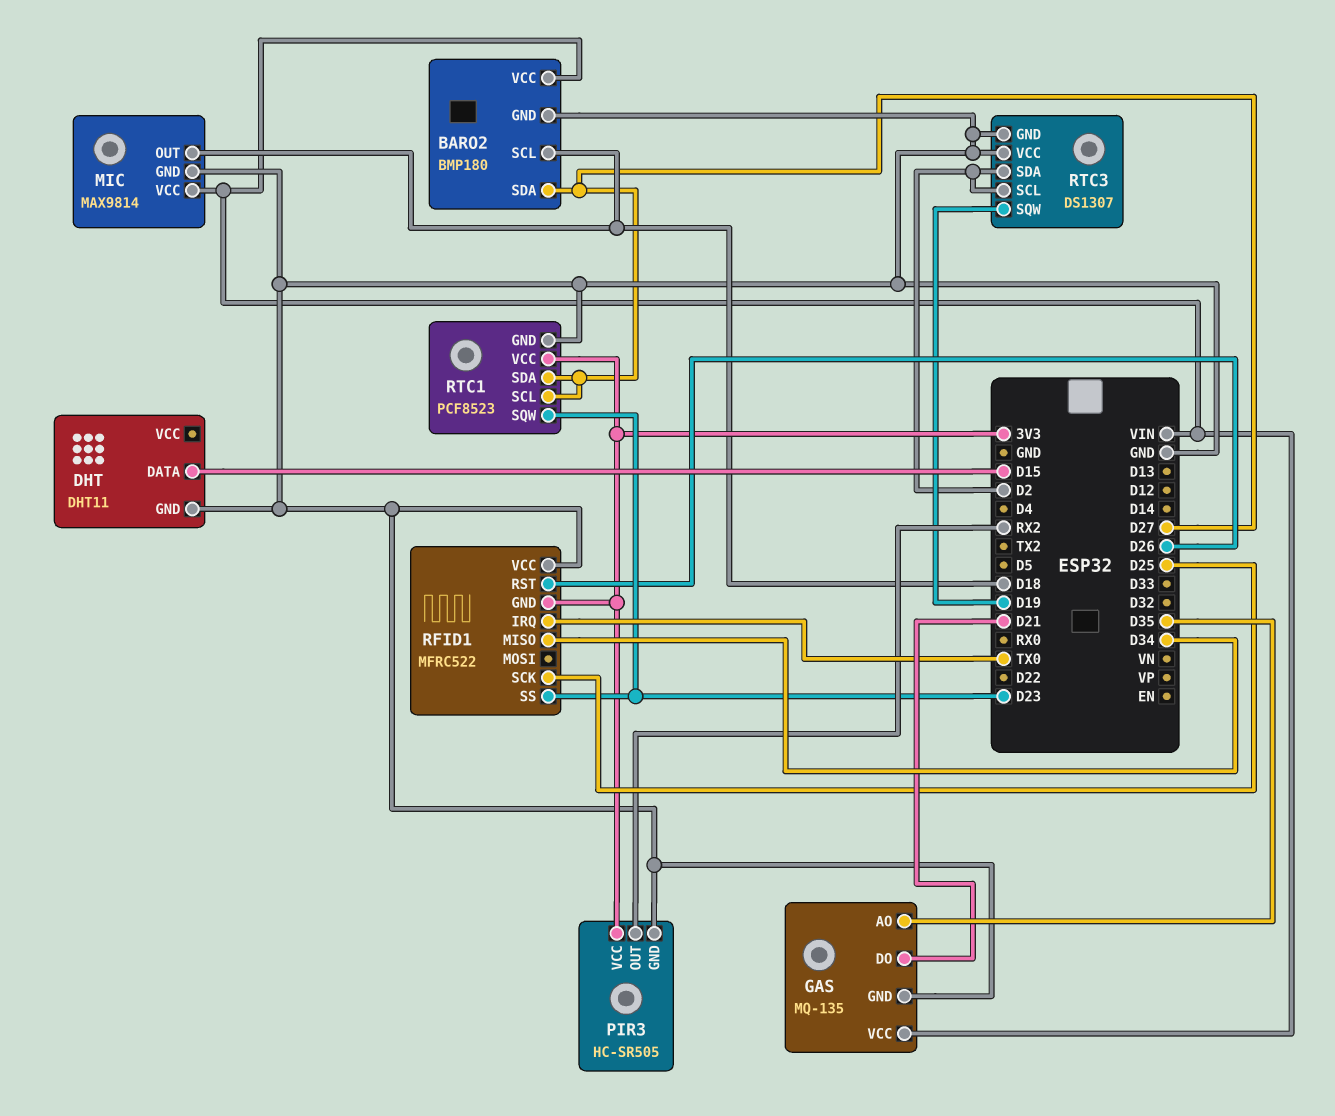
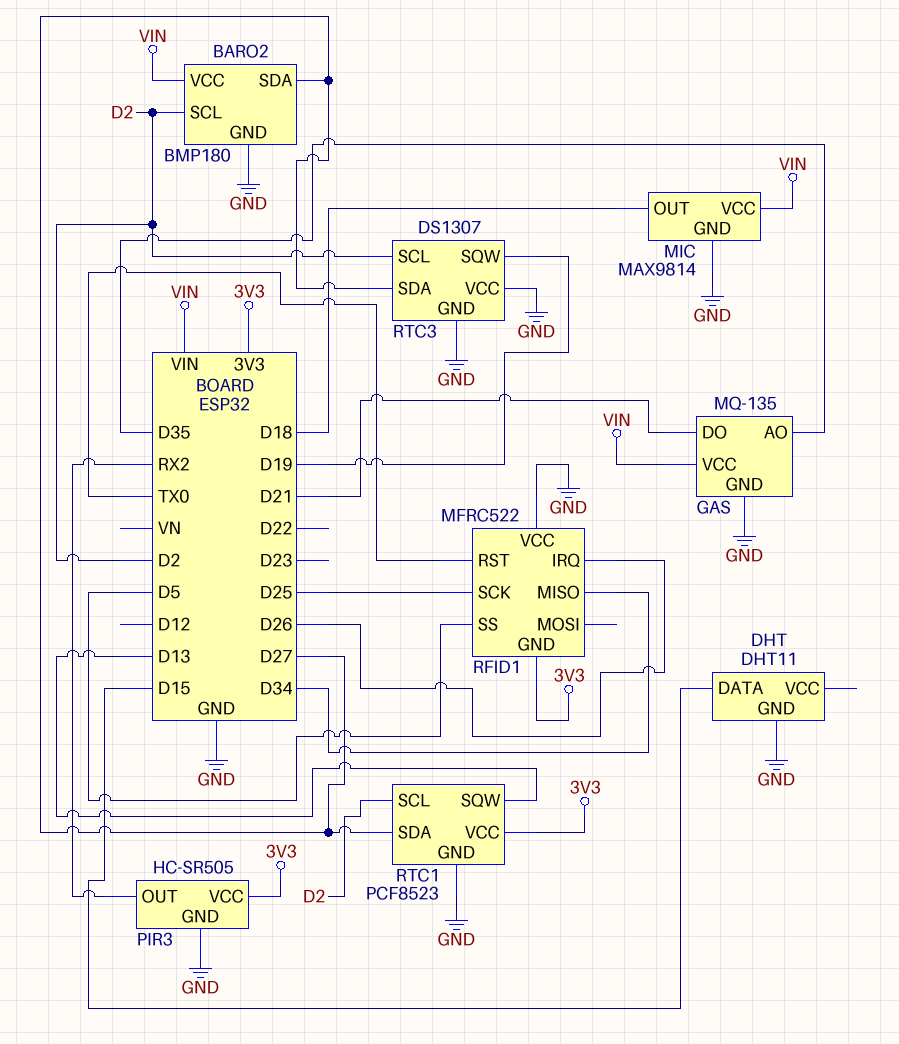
BARO2 pin SCL: D18 -> D2
RFID1 pin IRQ: TX0 -> D26
RFID1 pin RST: D26 -> TX0
RFID1 pin SS: D23 -> D5
RTC1 pin SCL: D27 -> D2
RTC1 pin SQW: D23 -> D13
RTC3 pin SDA: D2 -> D27

